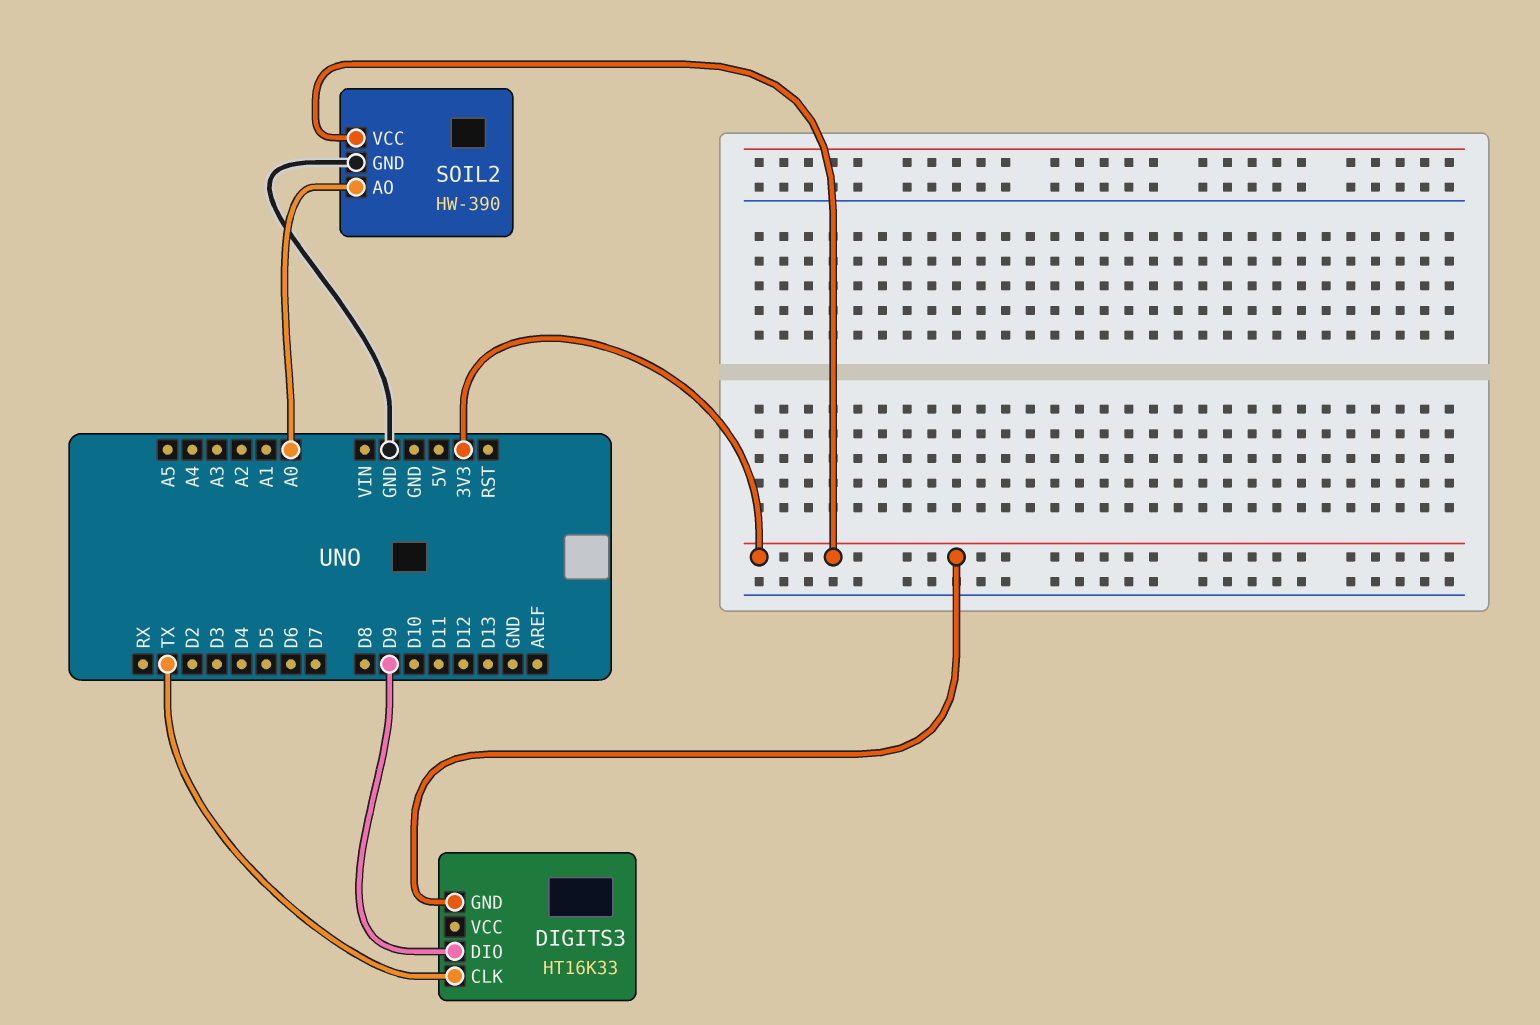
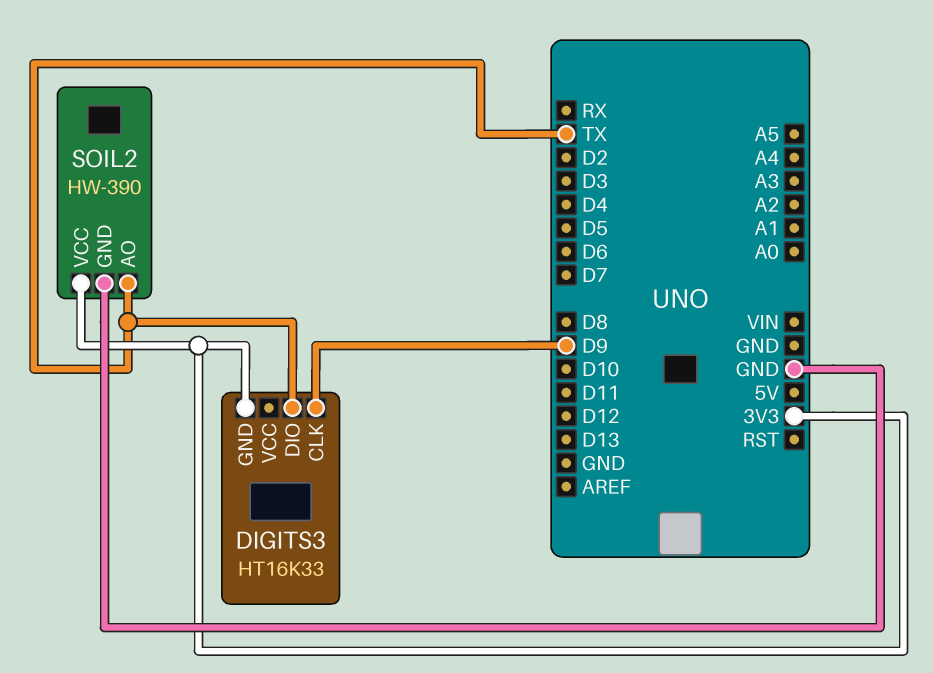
DIGITS3 pin CLK: TX -> D9
DIGITS3 pin DIO: D9 -> TX
SOIL2 pin AO: A0 -> TX

